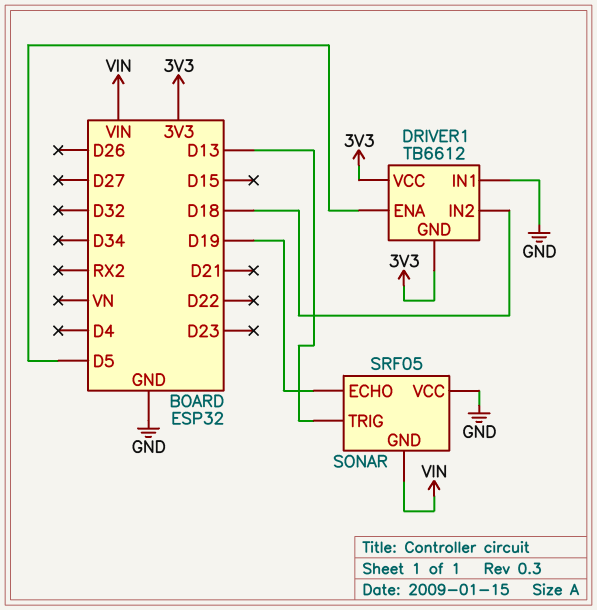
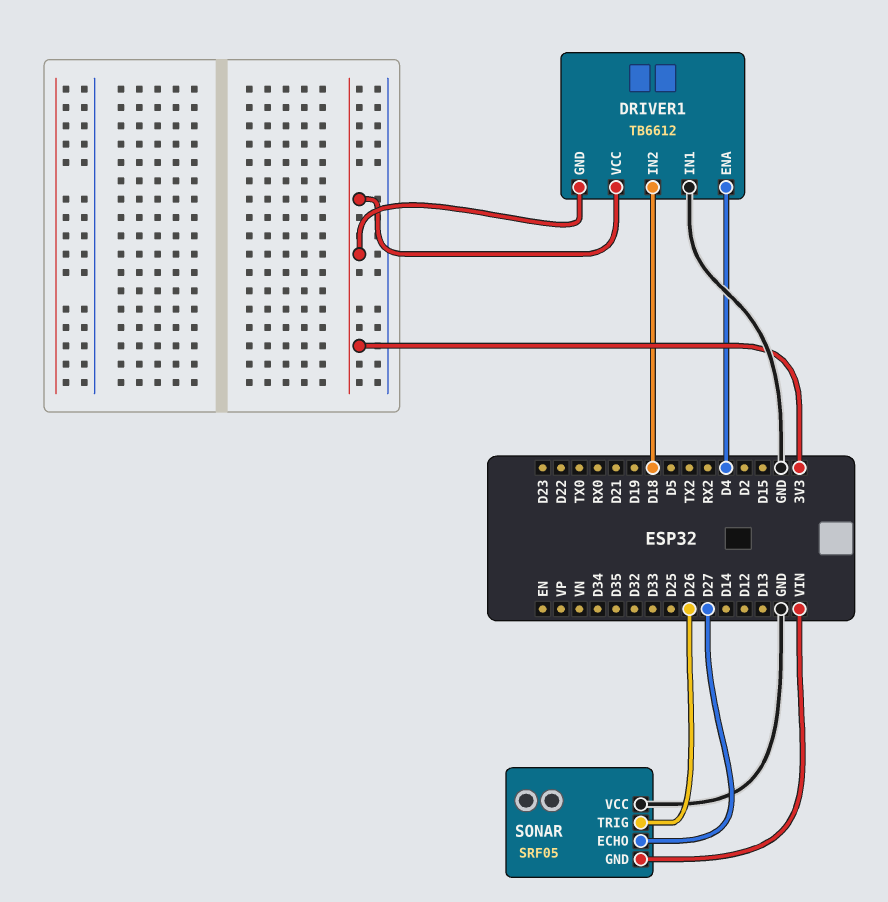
DRIVER1 pin ENA: D5 -> D4
SONAR pin ECHO: D19 -> D27
SONAR pin TRIG: D13 -> D26

